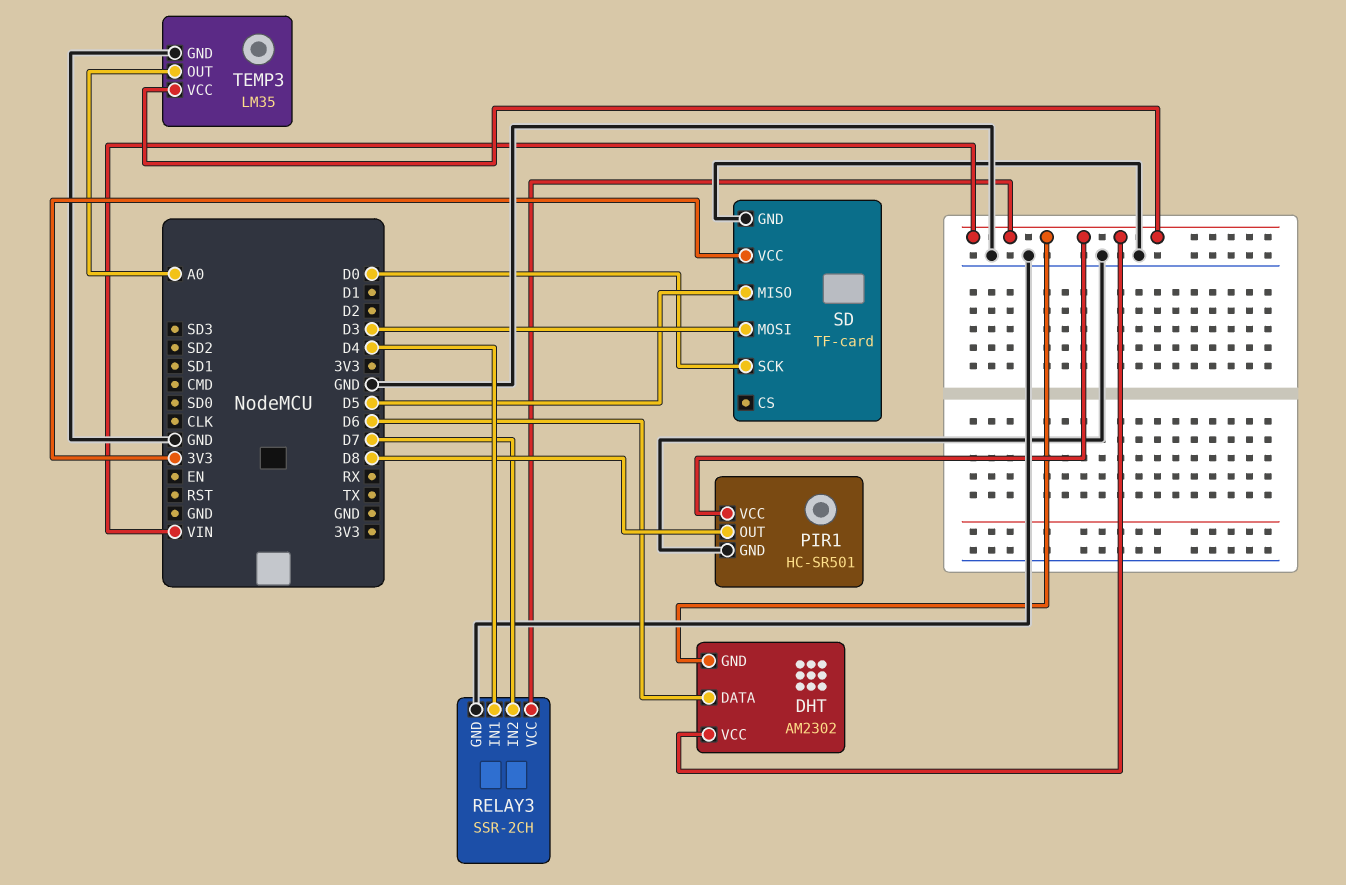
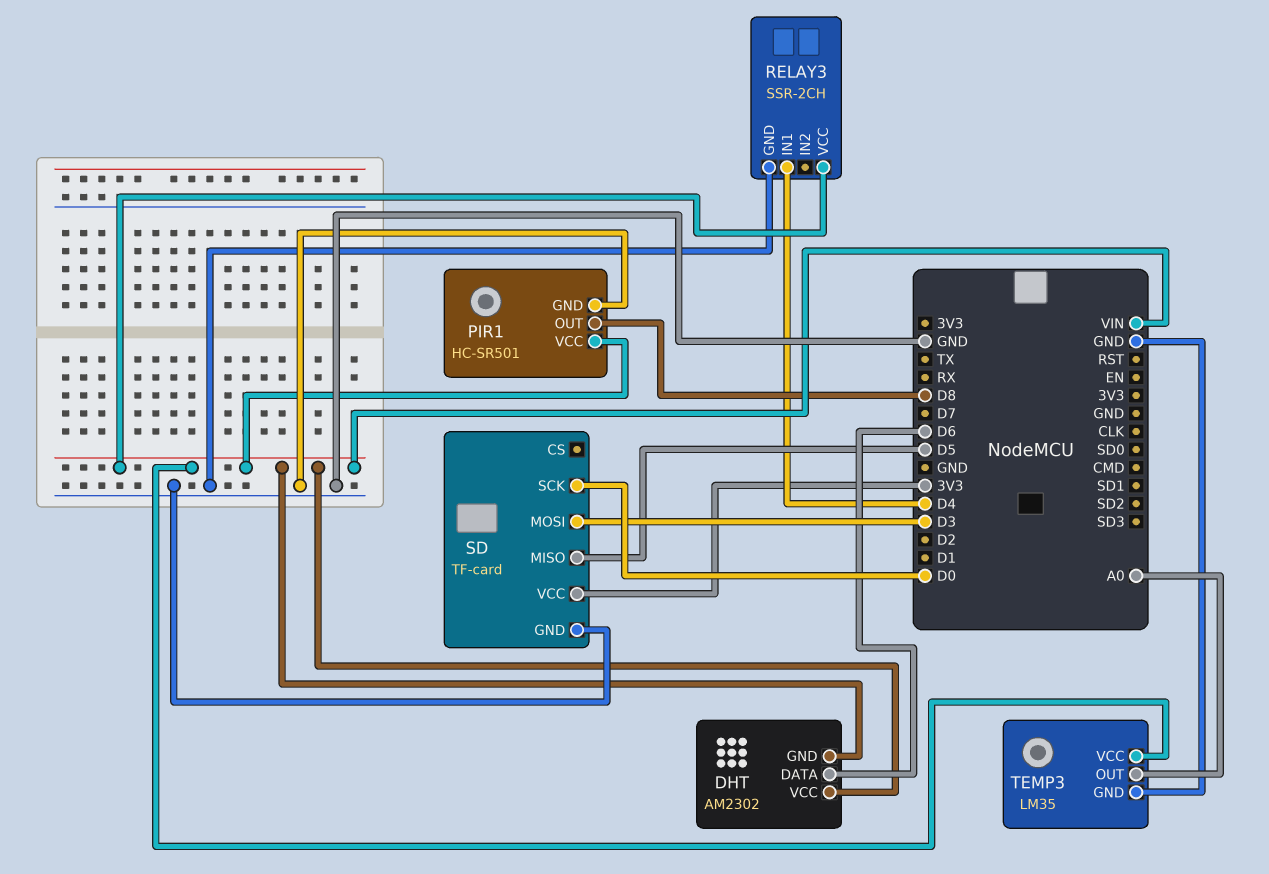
RELAY3 pin IN2: D7 -> none

